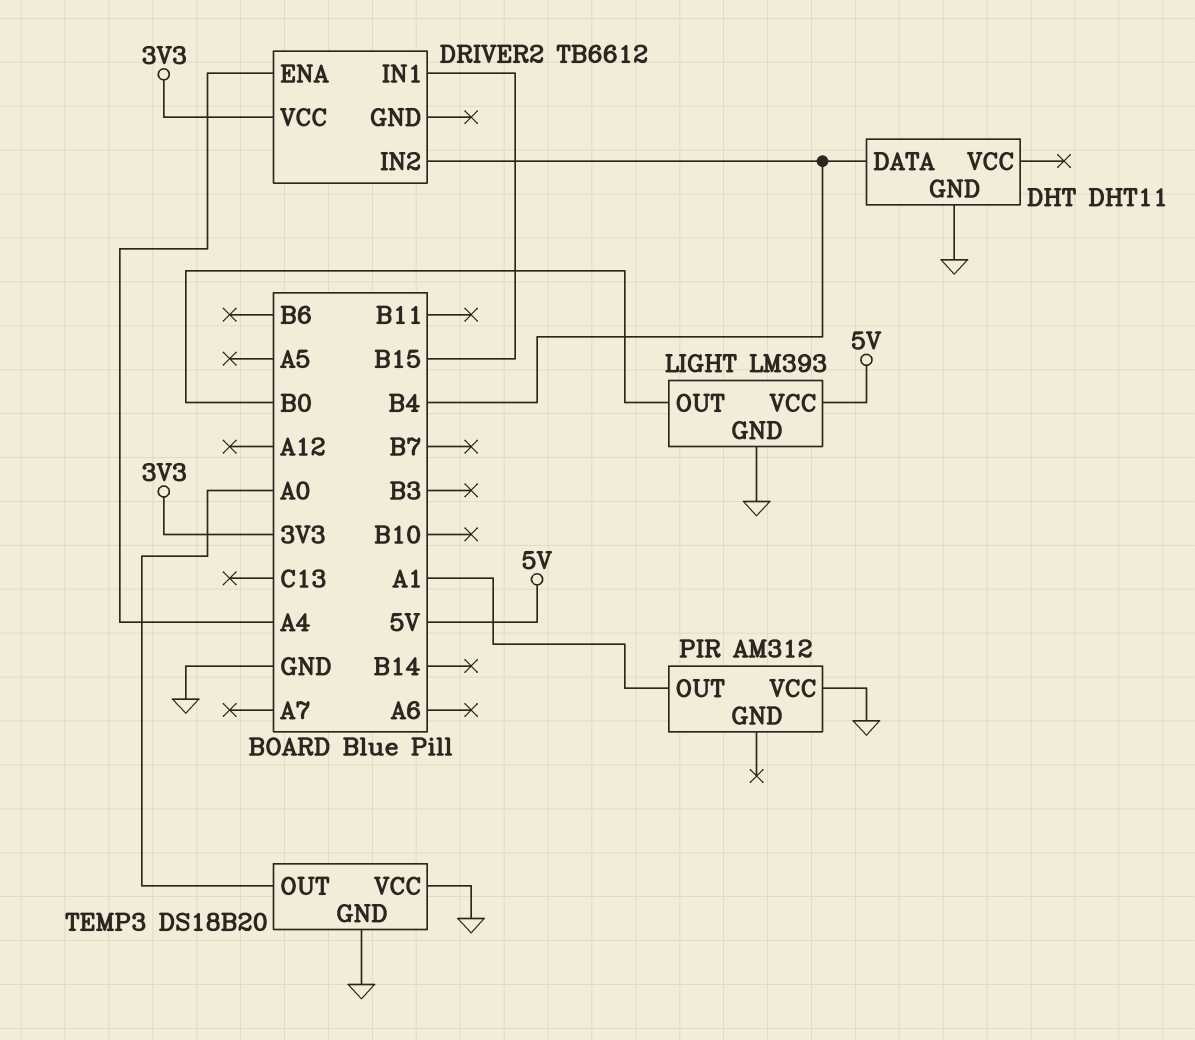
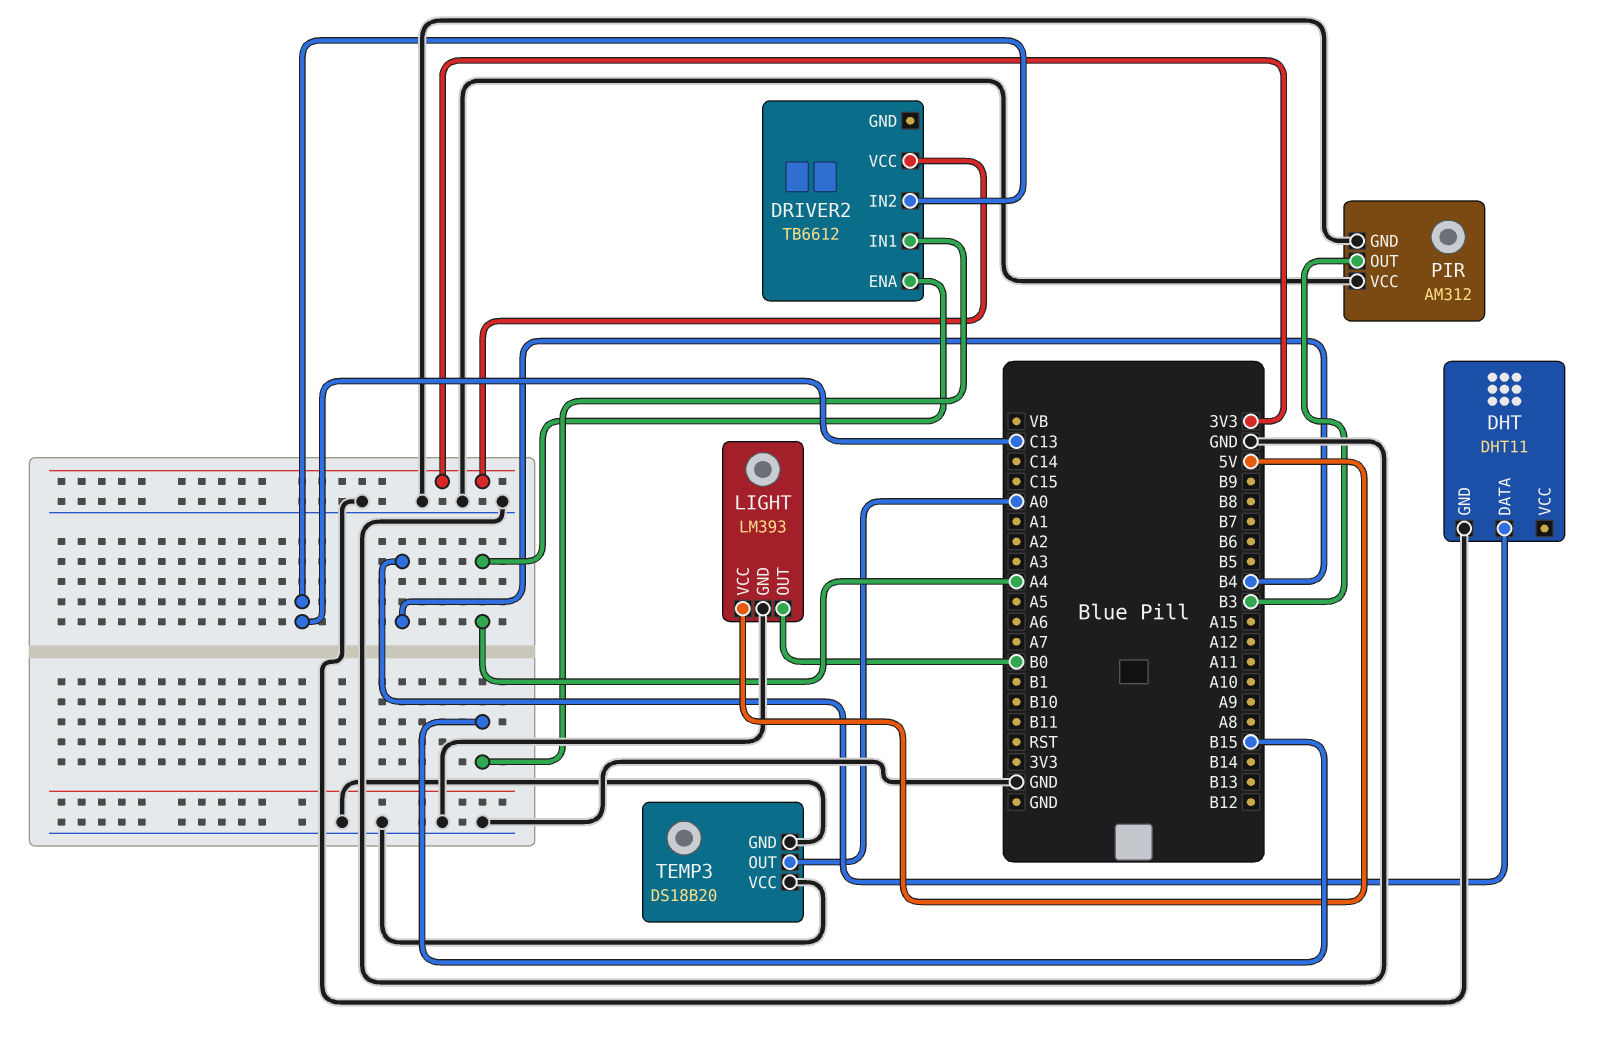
DRIVER2 pin IN2: B4 -> C13
PIR pin GND: none -> GND
PIR pin OUT: A1 -> B3

